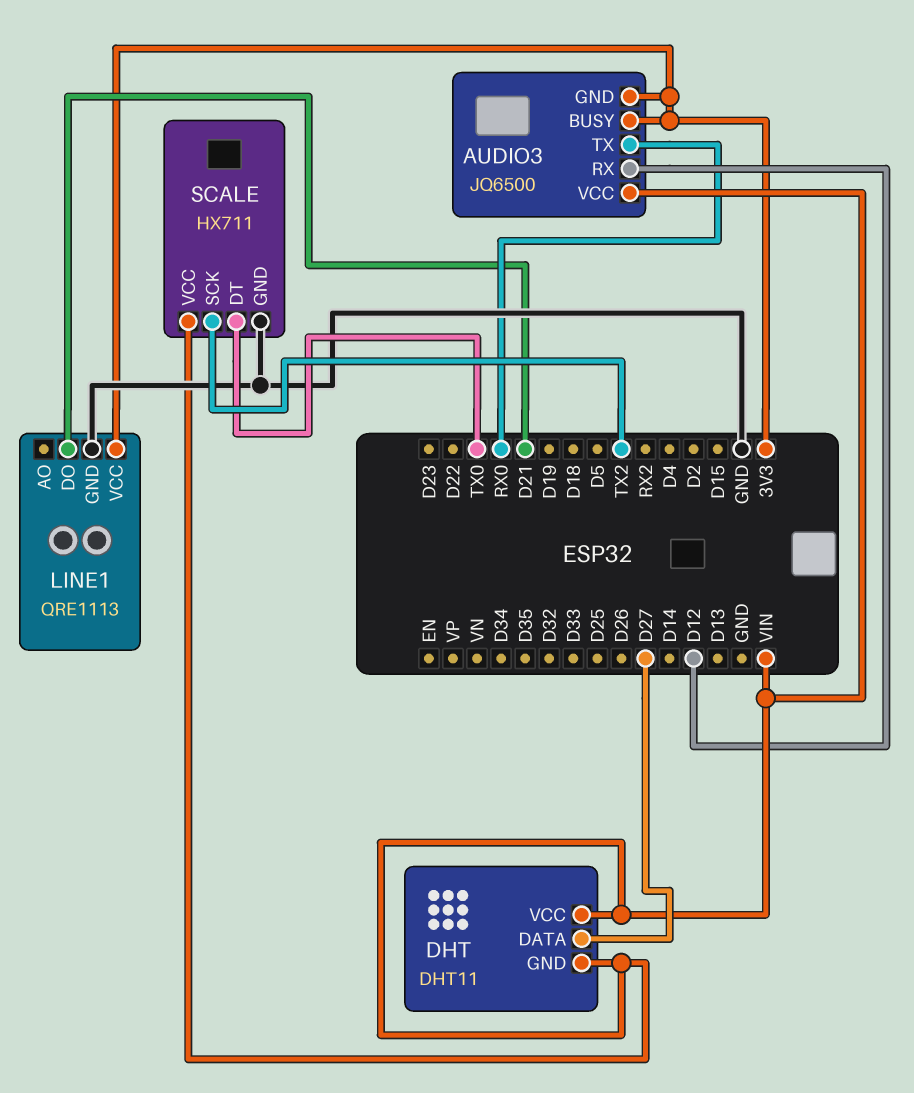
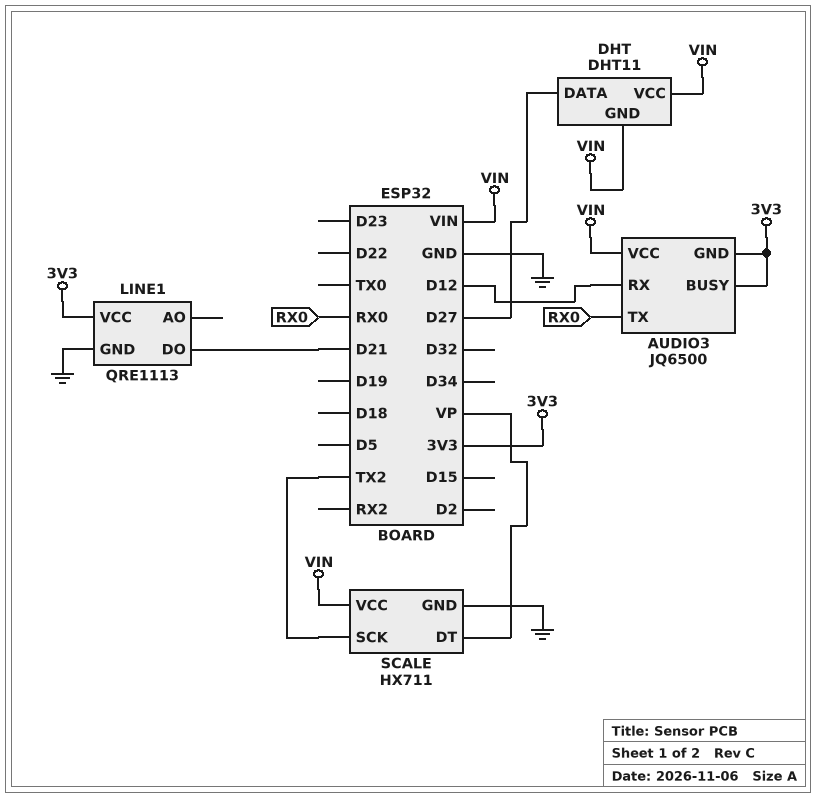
SCALE pin DT: TX0 -> VP

